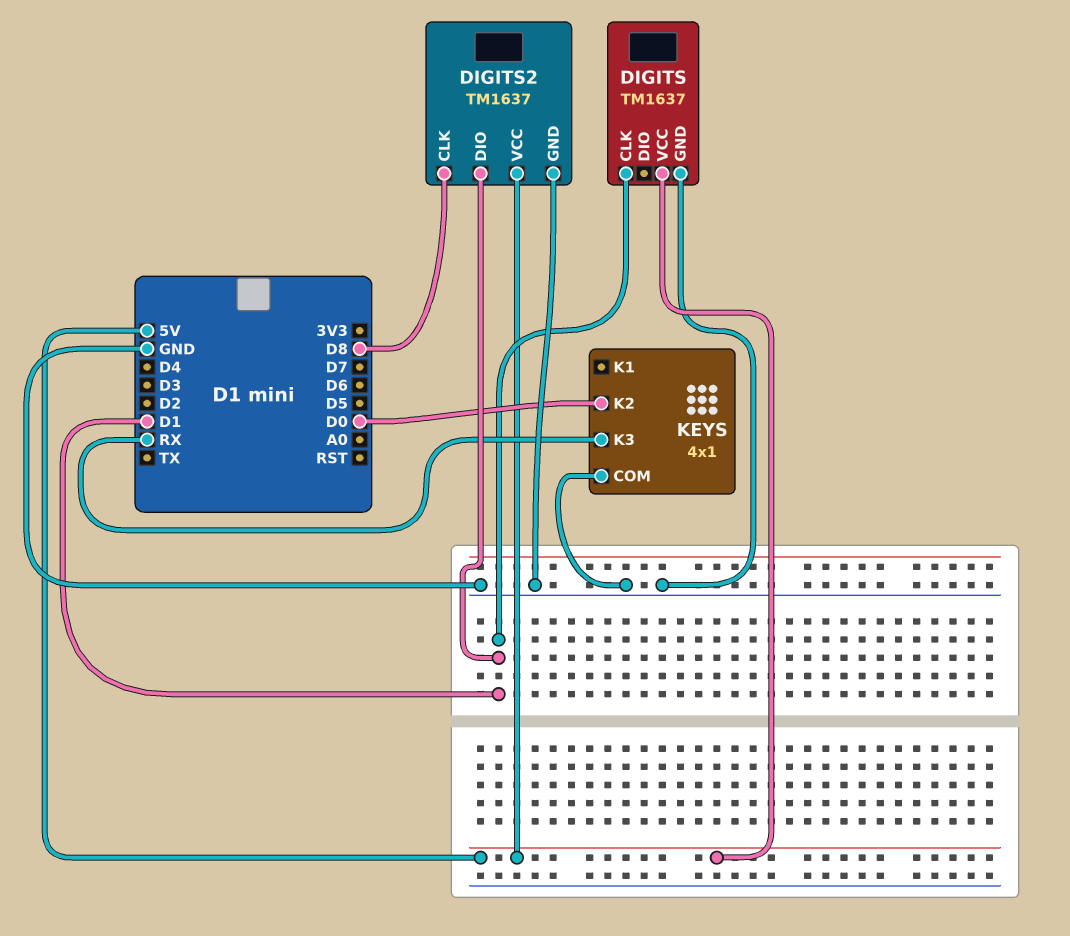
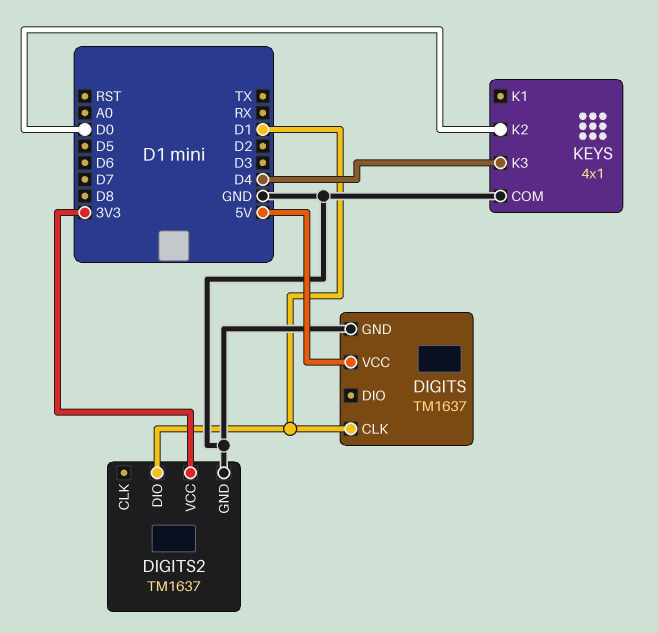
DIGITS2 pin CLK: D8 -> none
DIGITS2 pin VCC: 5V -> 3V3
KEYS pin K3: RX -> D4

